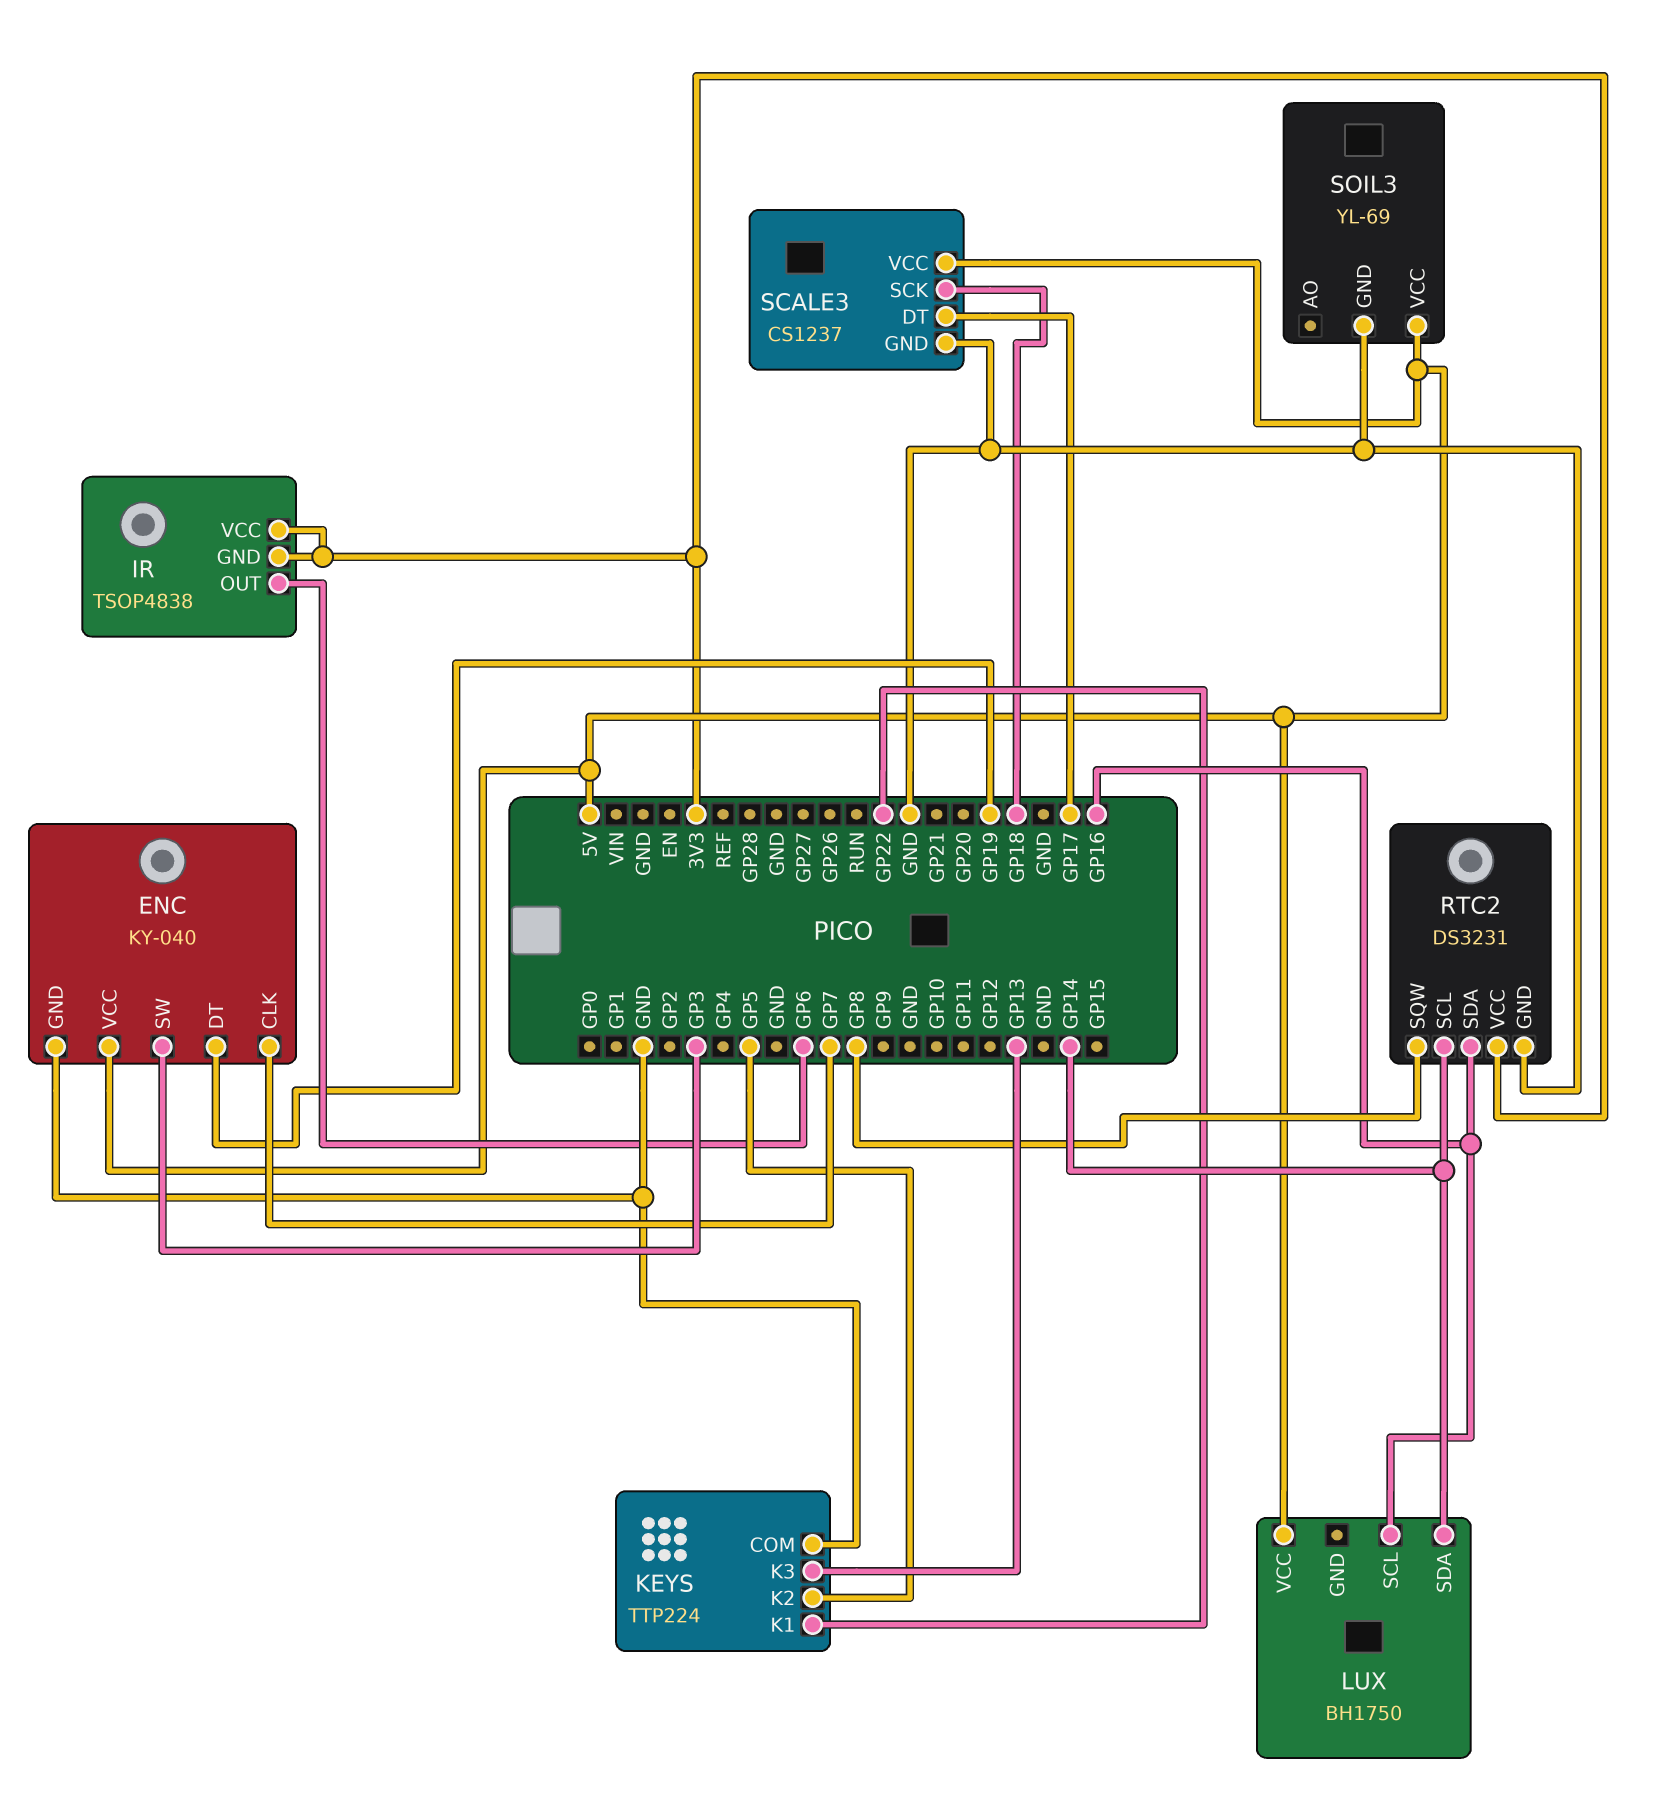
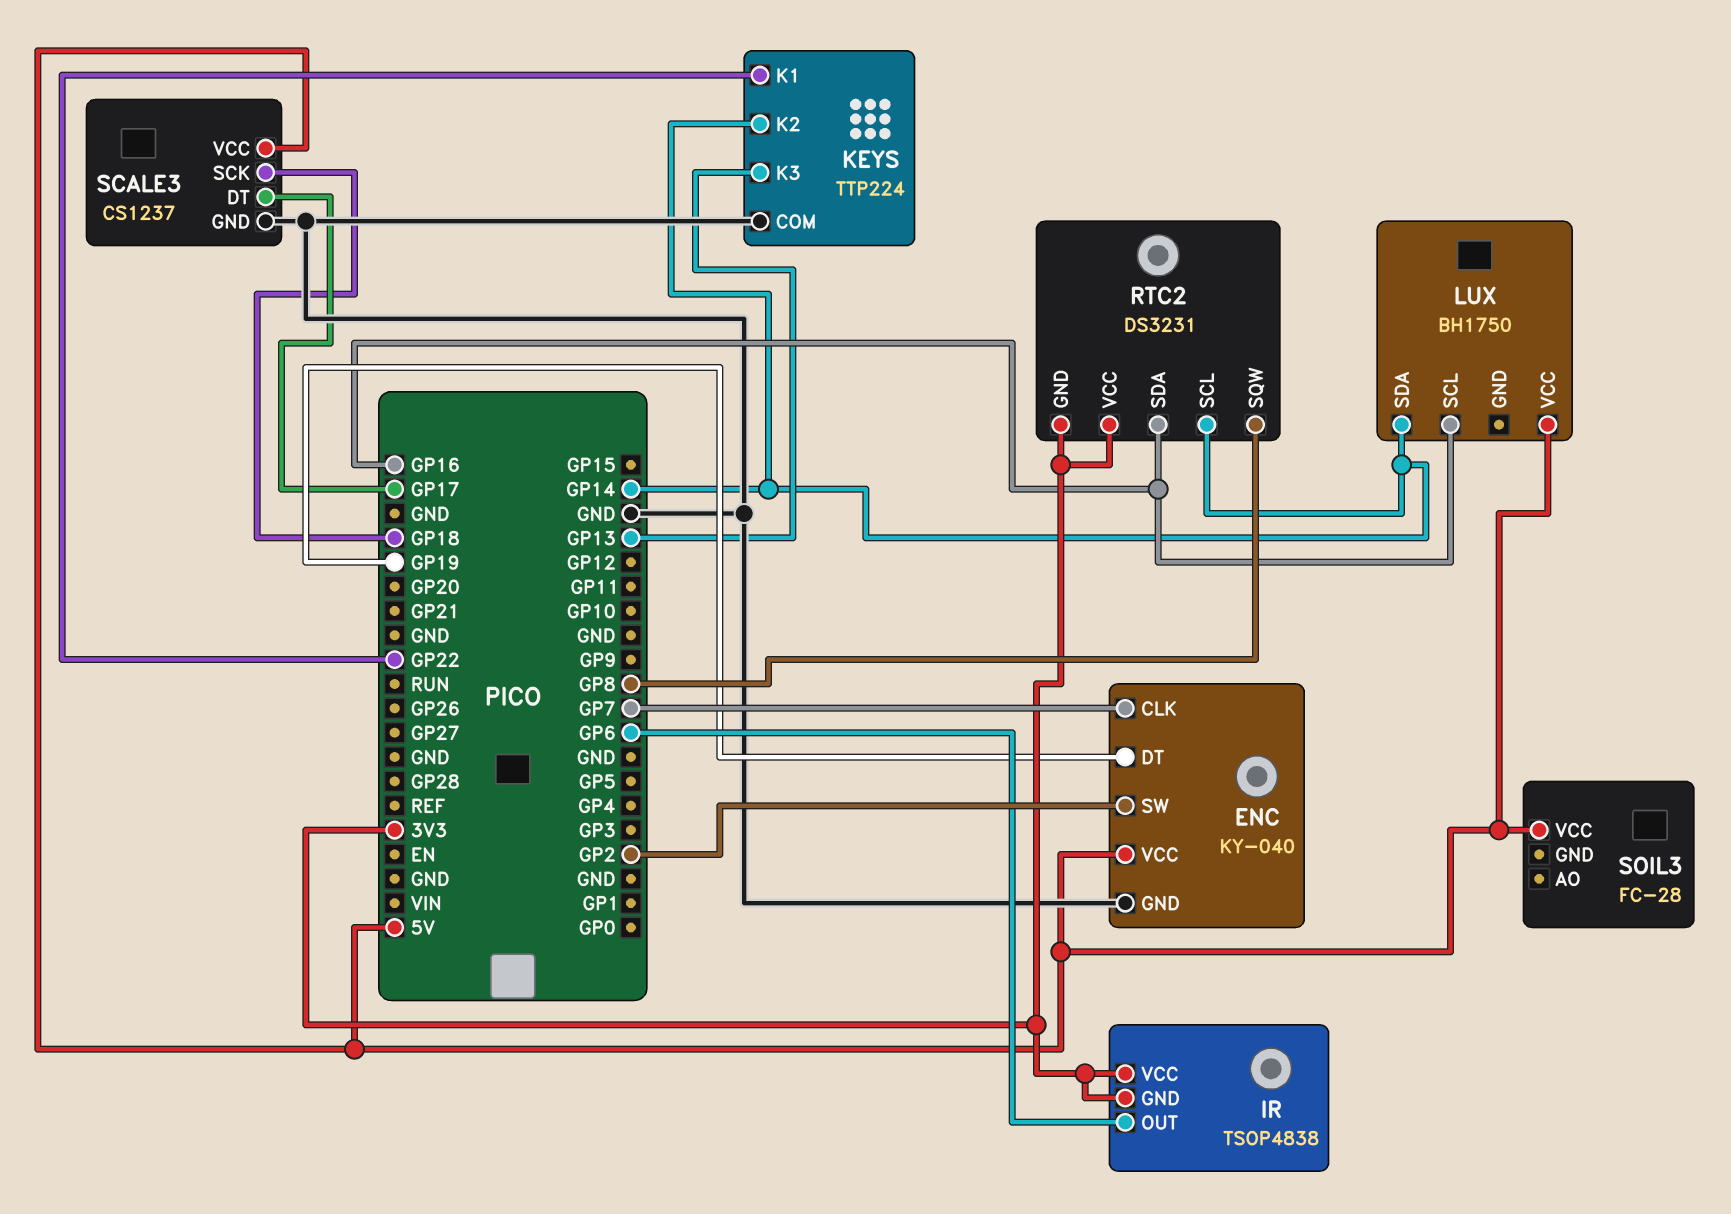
ENC pin SW: GP3 -> GP2
KEYS pin K2: GP5 -> GP14
RTC2 pin GND: GND -> 3V3
SOIL3: YL-69 -> FC-28
SOIL3 pin GND: GND -> none

